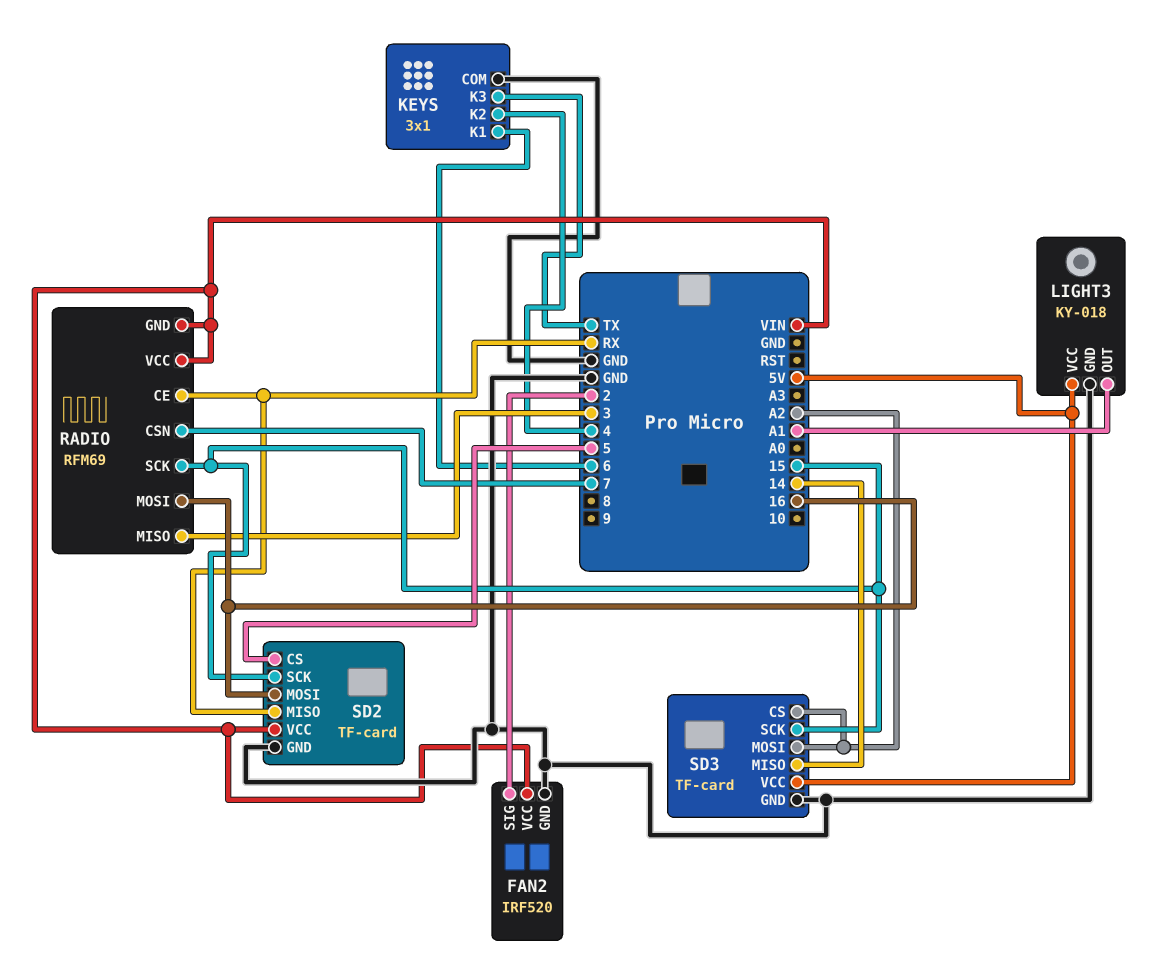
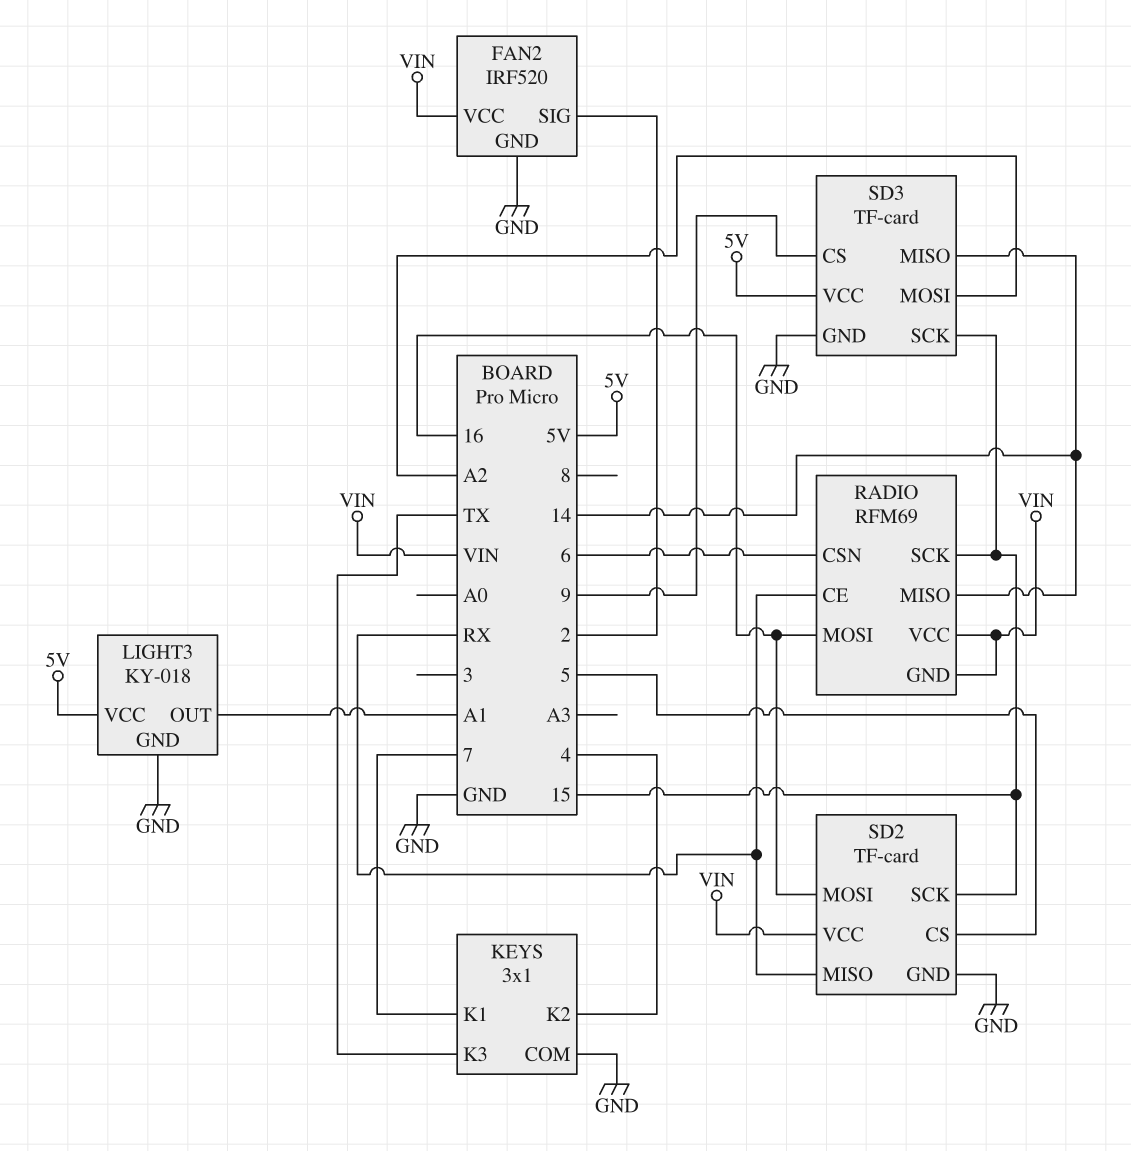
KEYS pin K1: 6 -> 7
RADIO pin CSN: 7 -> 6
RADIO pin MISO: 3 -> 14
SD3 pin CS: A2 -> 9

